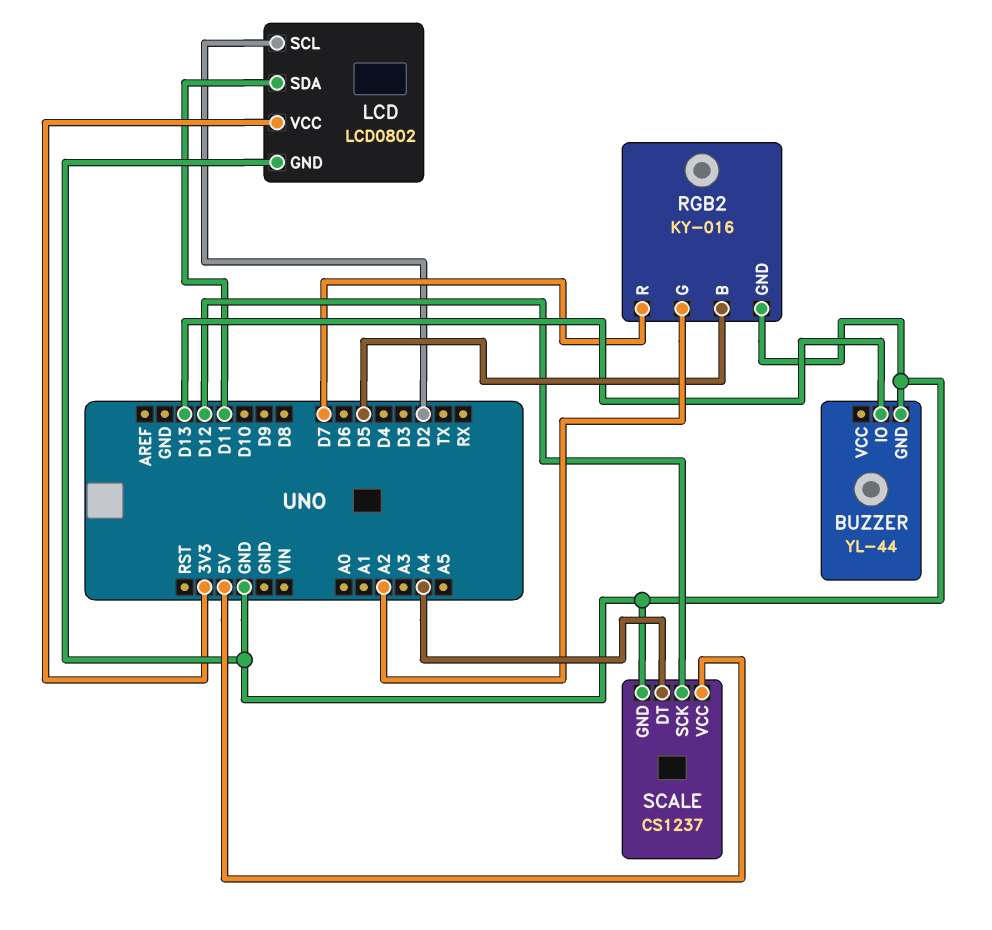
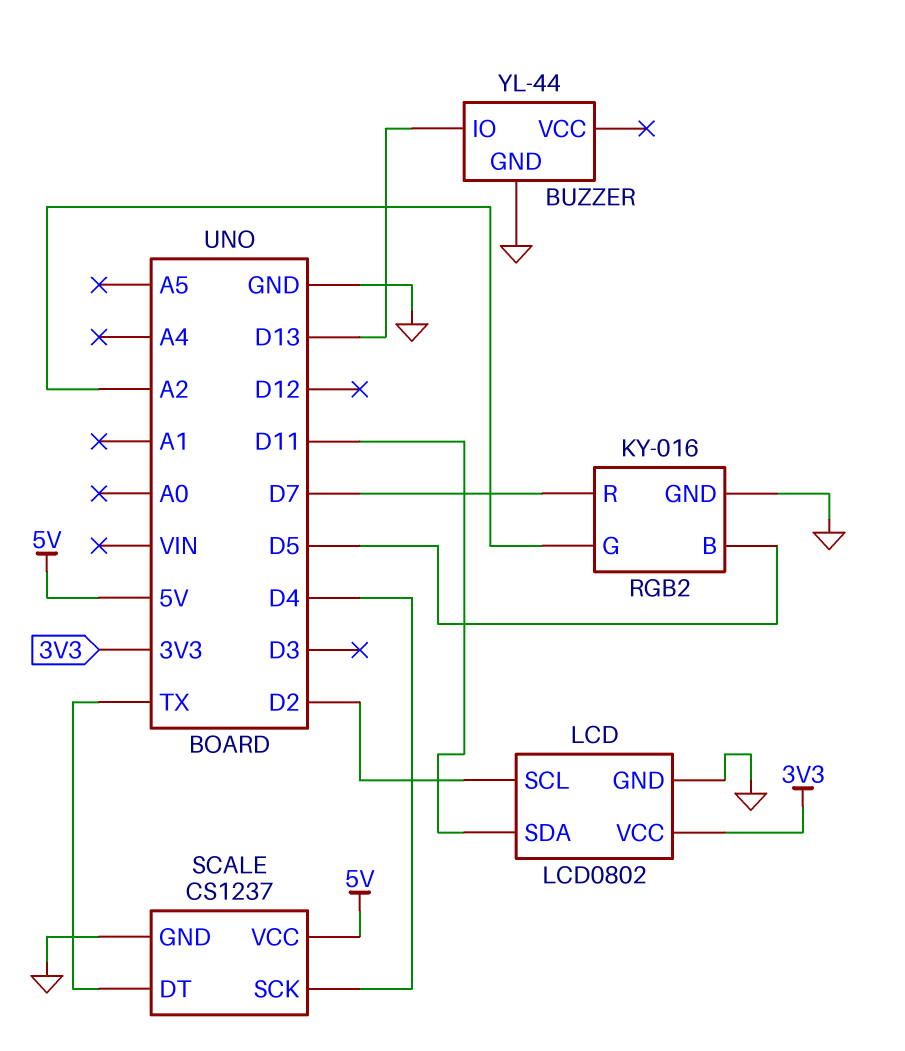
SCALE pin DT: A4 -> TX
SCALE pin SCK: D12 -> D4

